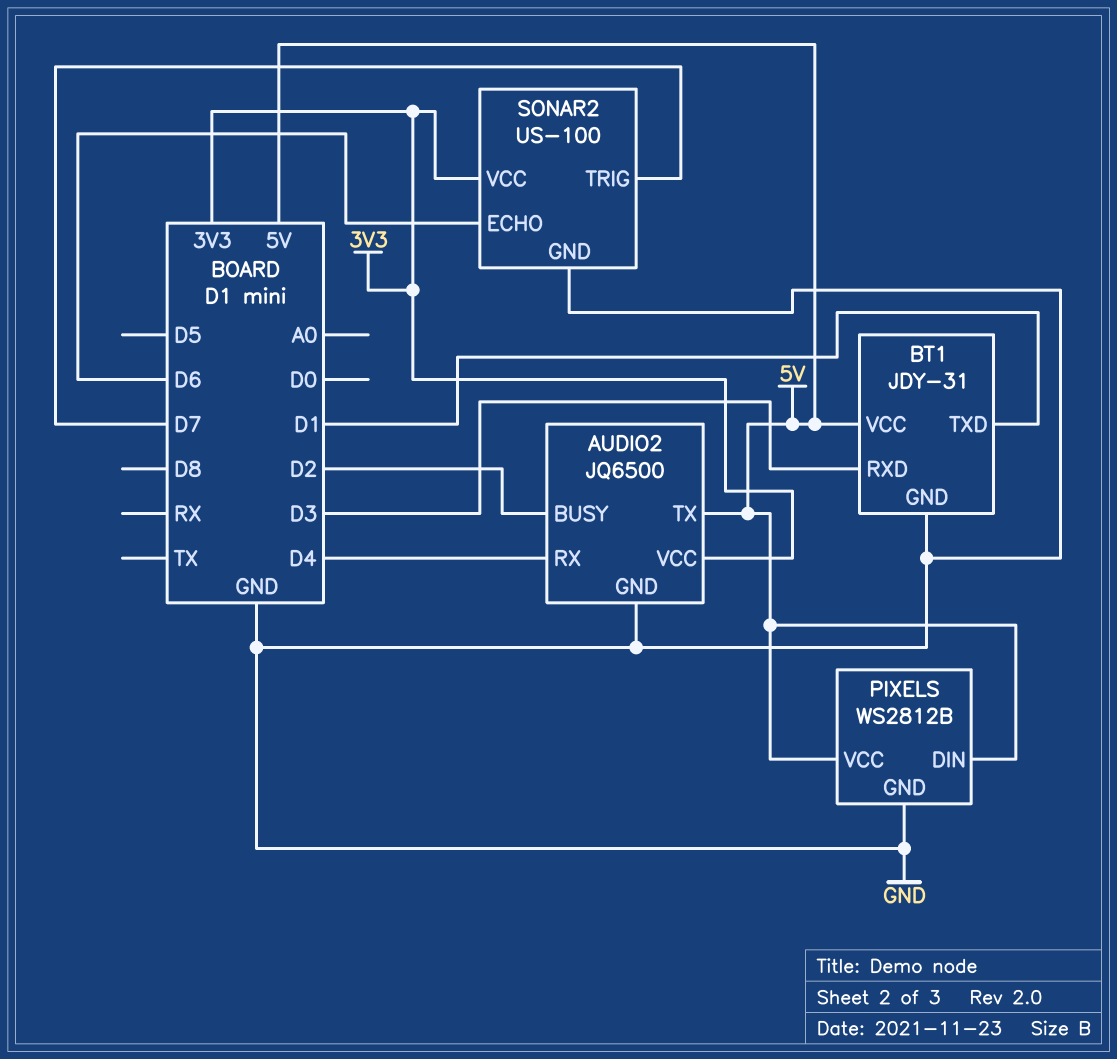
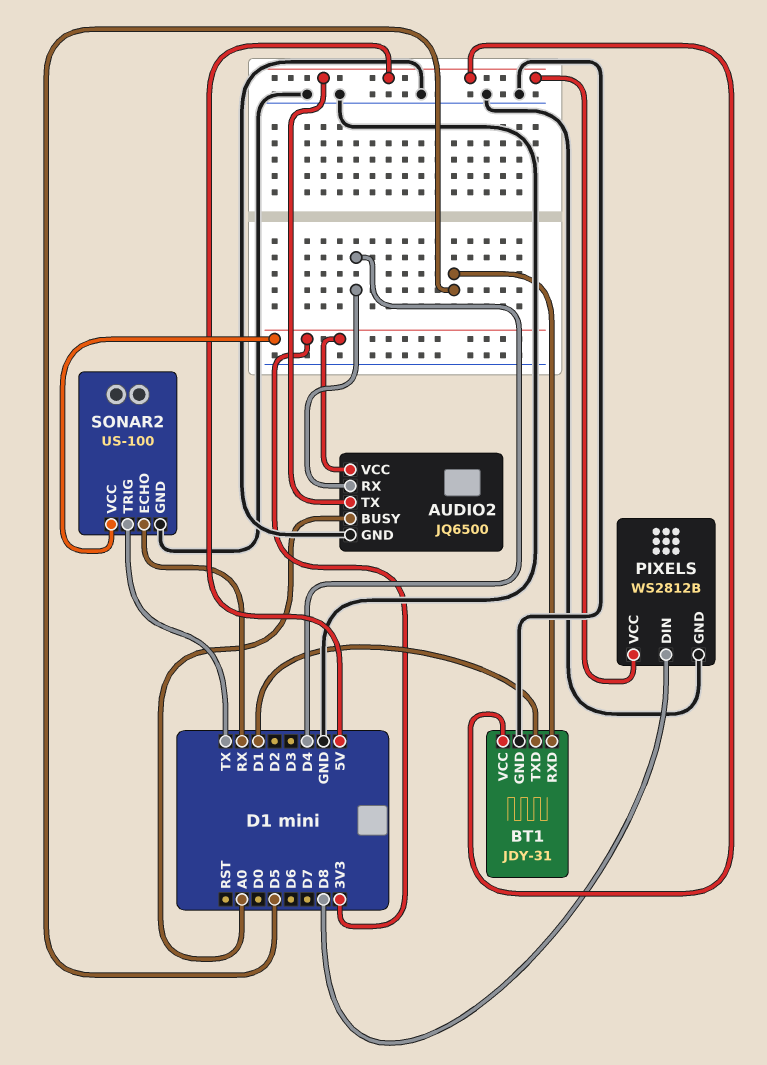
AUDIO2 pin BUSY: D2 -> A0
BT1 pin RXD: D3 -> D5
PIXELS pin DIN: 5V -> D8
SONAR2 pin ECHO: D6 -> RX
SONAR2 pin TRIG: D7 -> TX

